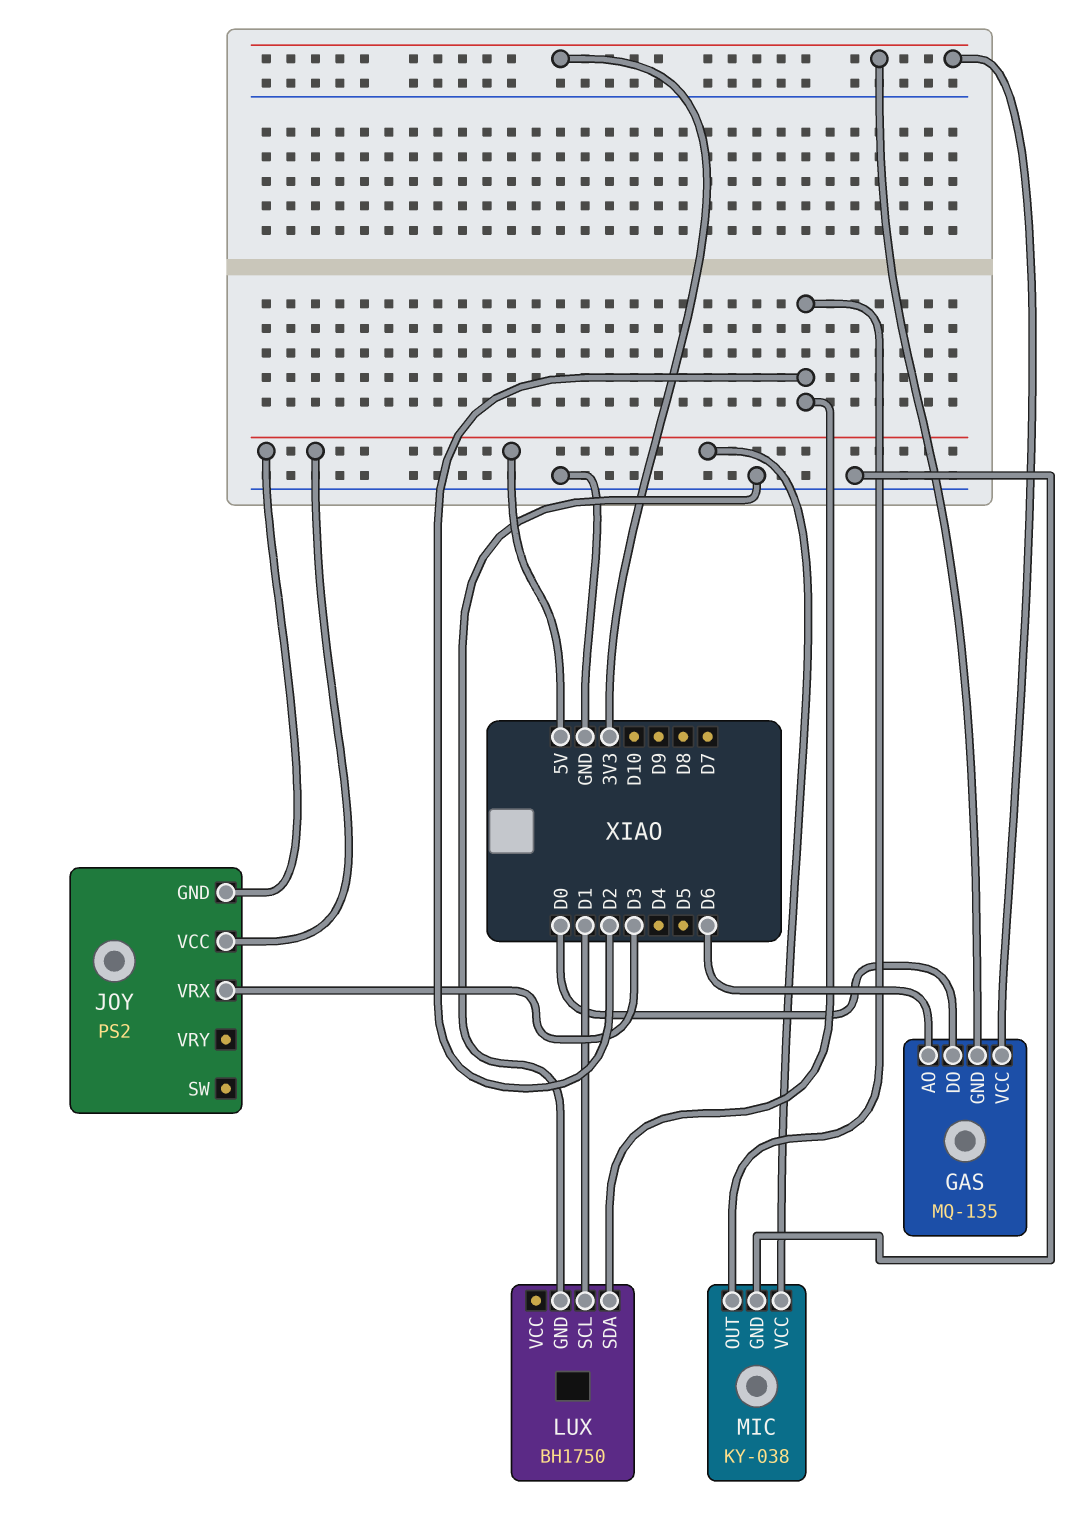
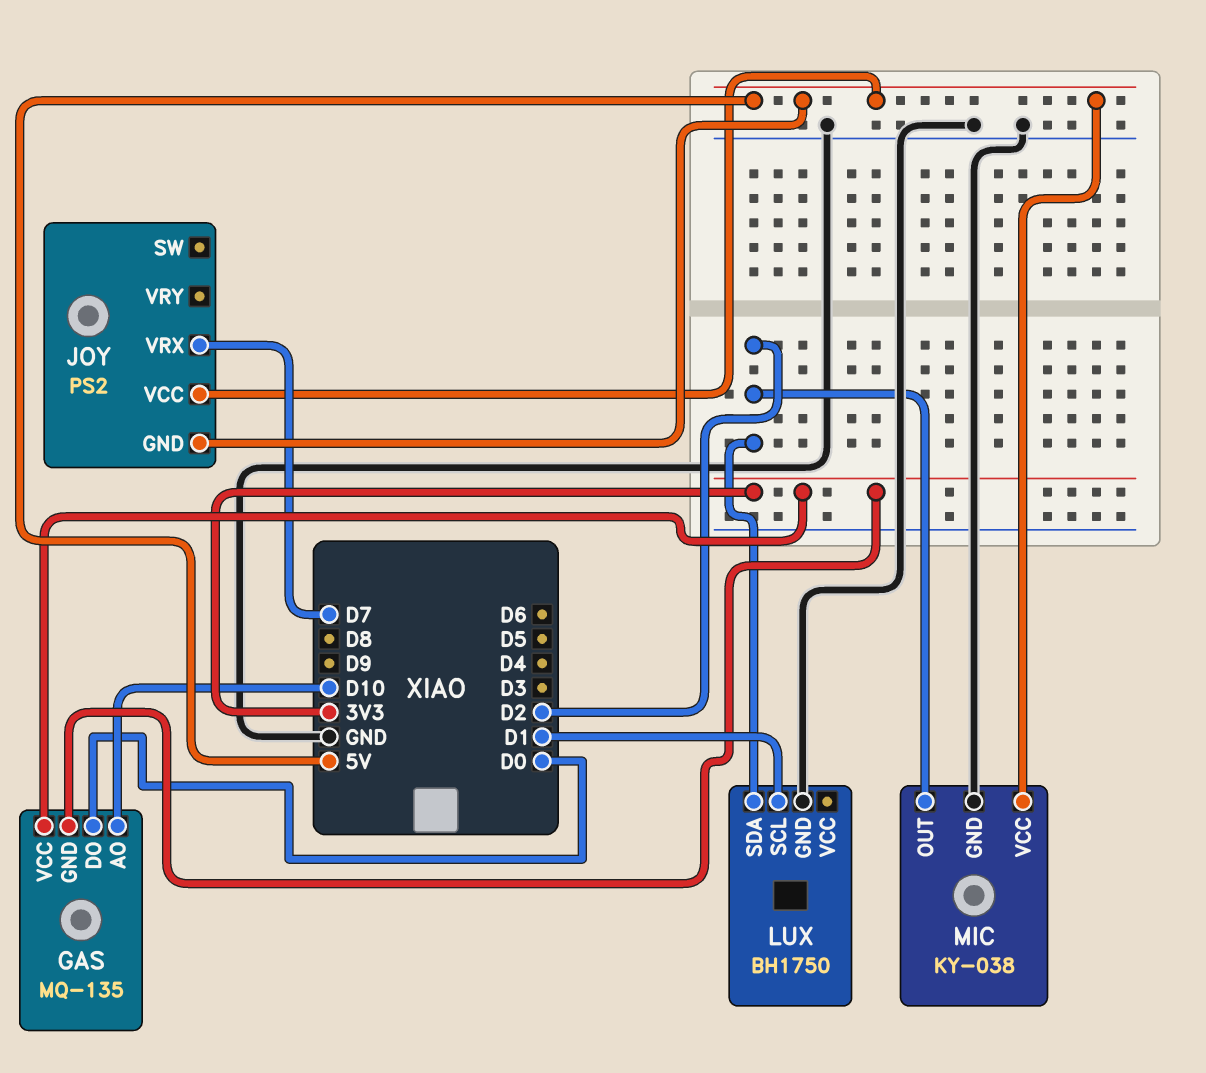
GAS pin AO: D6 -> D10
JOY pin VRX: D3 -> D7

